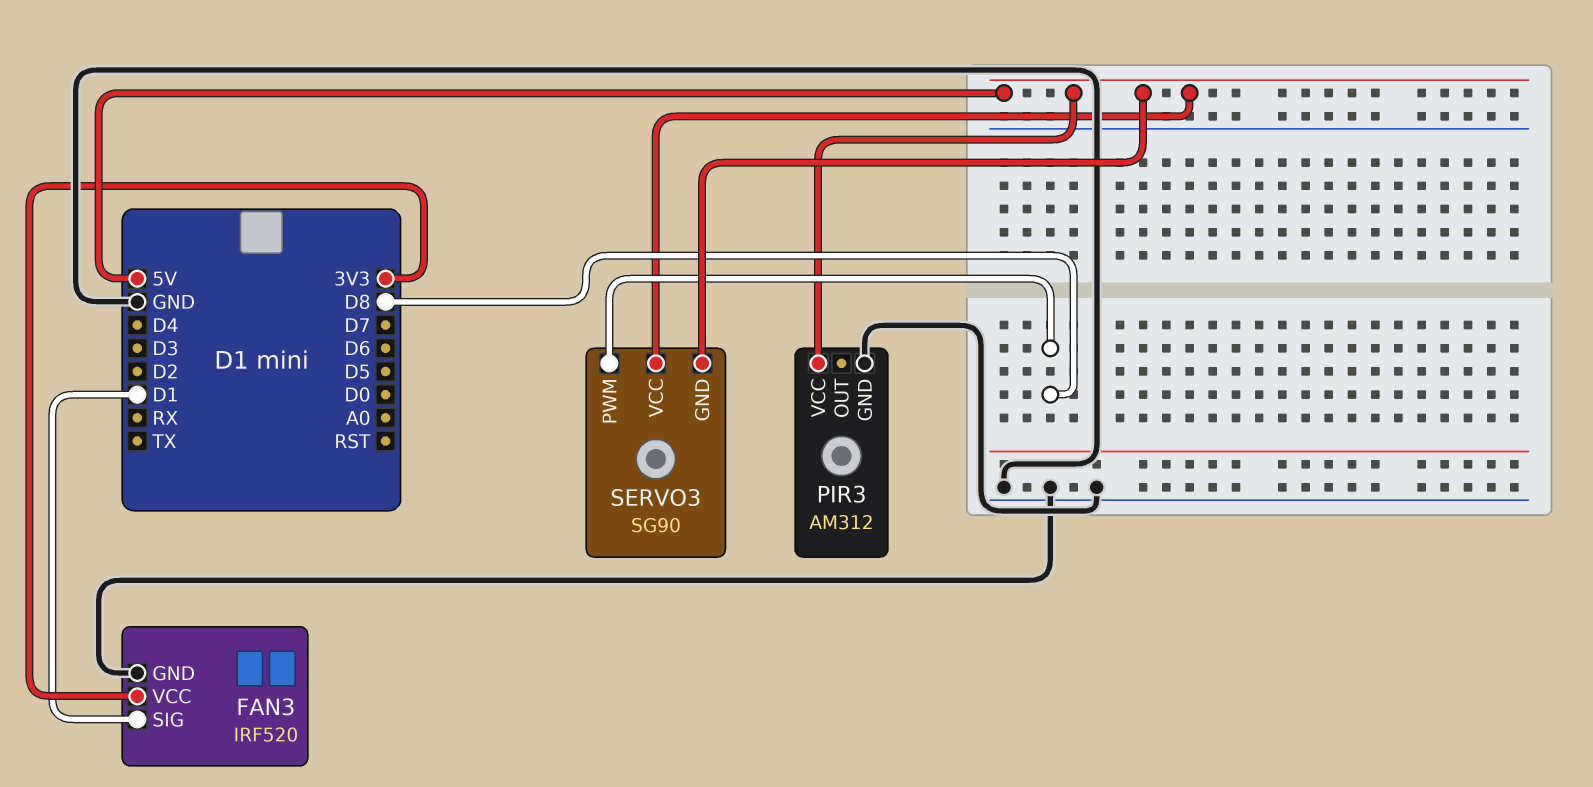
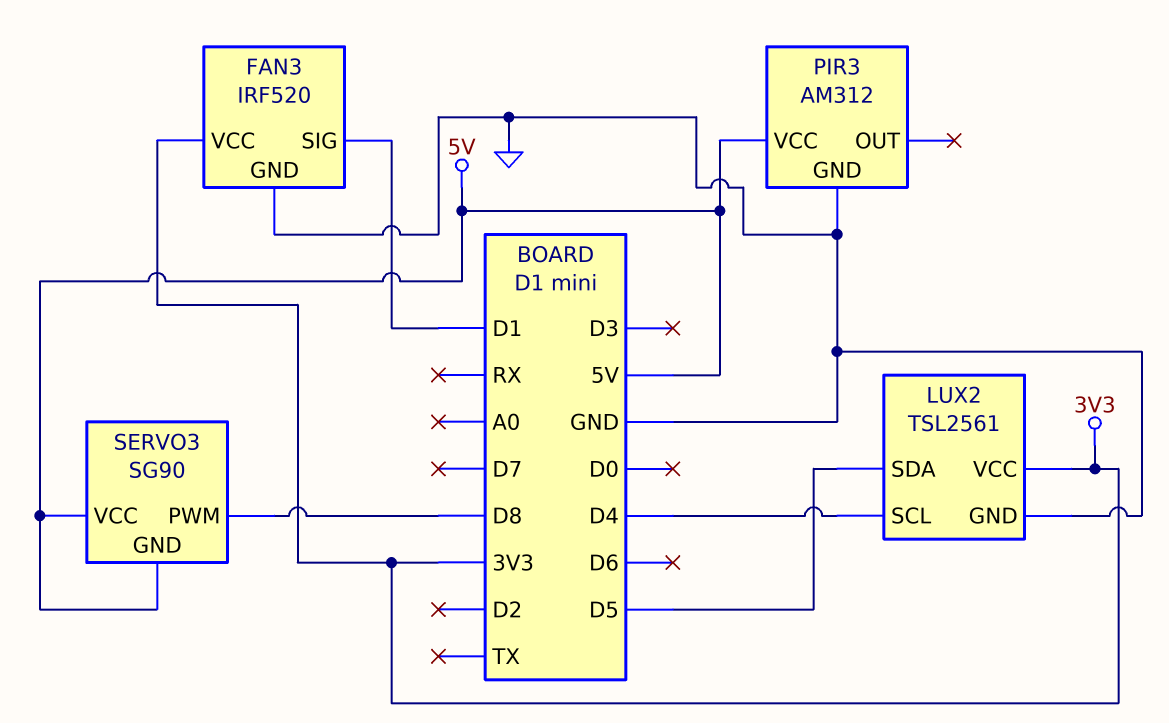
LUX2: none -> TSL2561
LUX2 pin GND: none -> GND
LUX2 pin SCL: none -> D4
LUX2 pin SDA: none -> D5
LUX2 pin VCC: none -> 3V3

